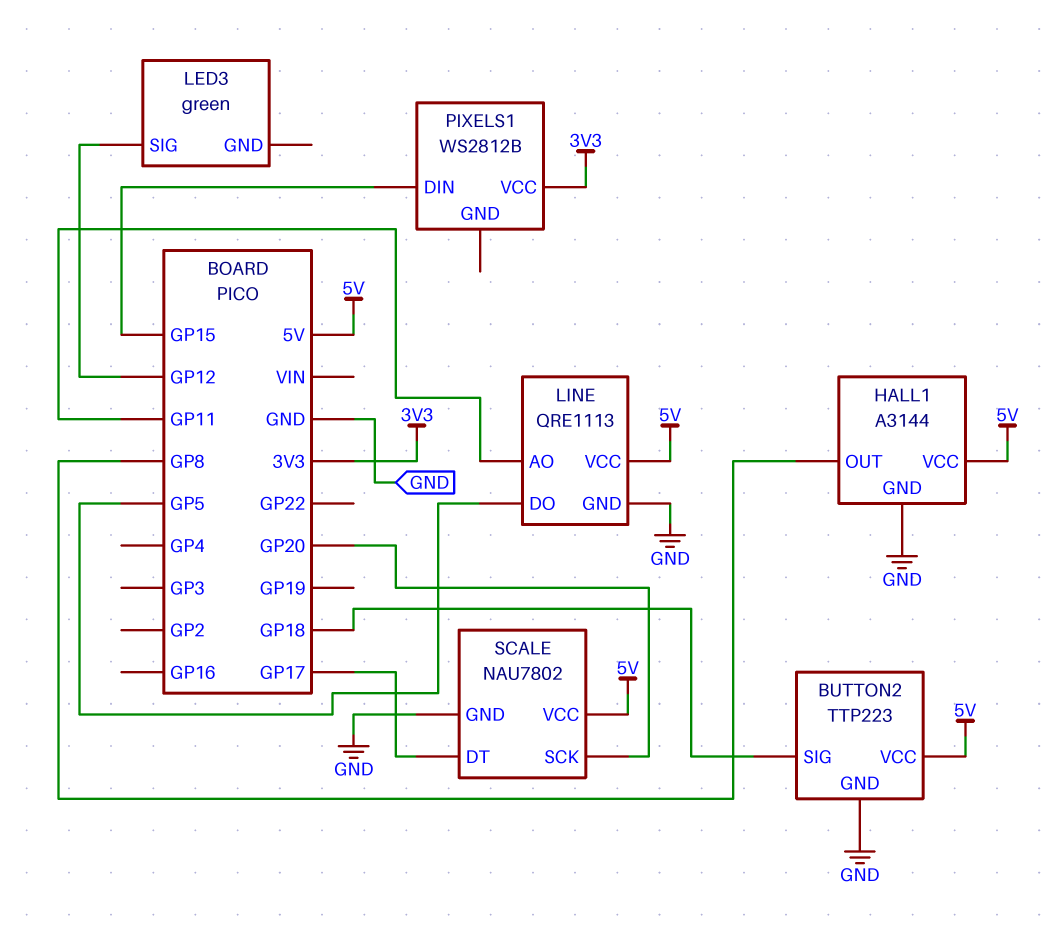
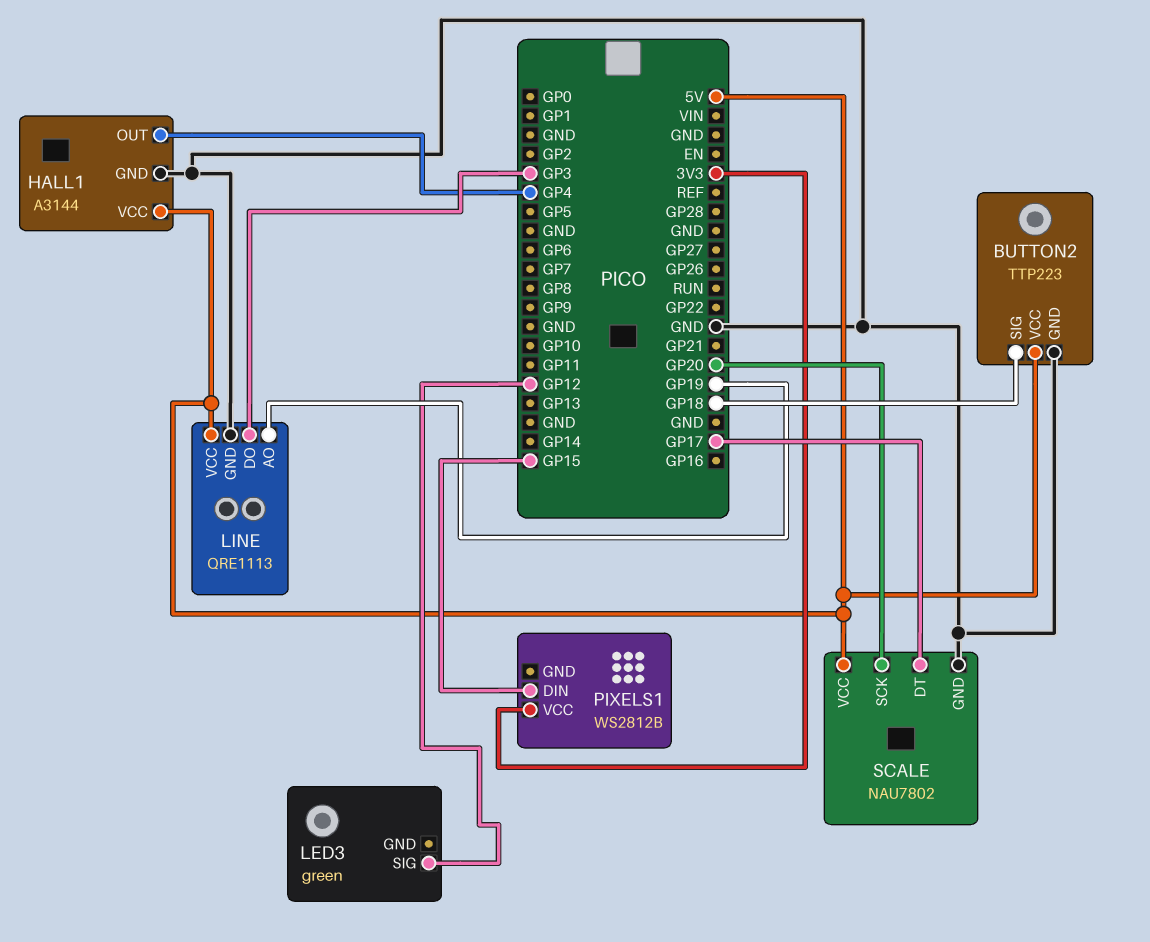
HALL1 pin OUT: GP8 -> GP4
LINE pin AO: GP11 -> GP19
LINE pin DO: GP5 -> GP3

